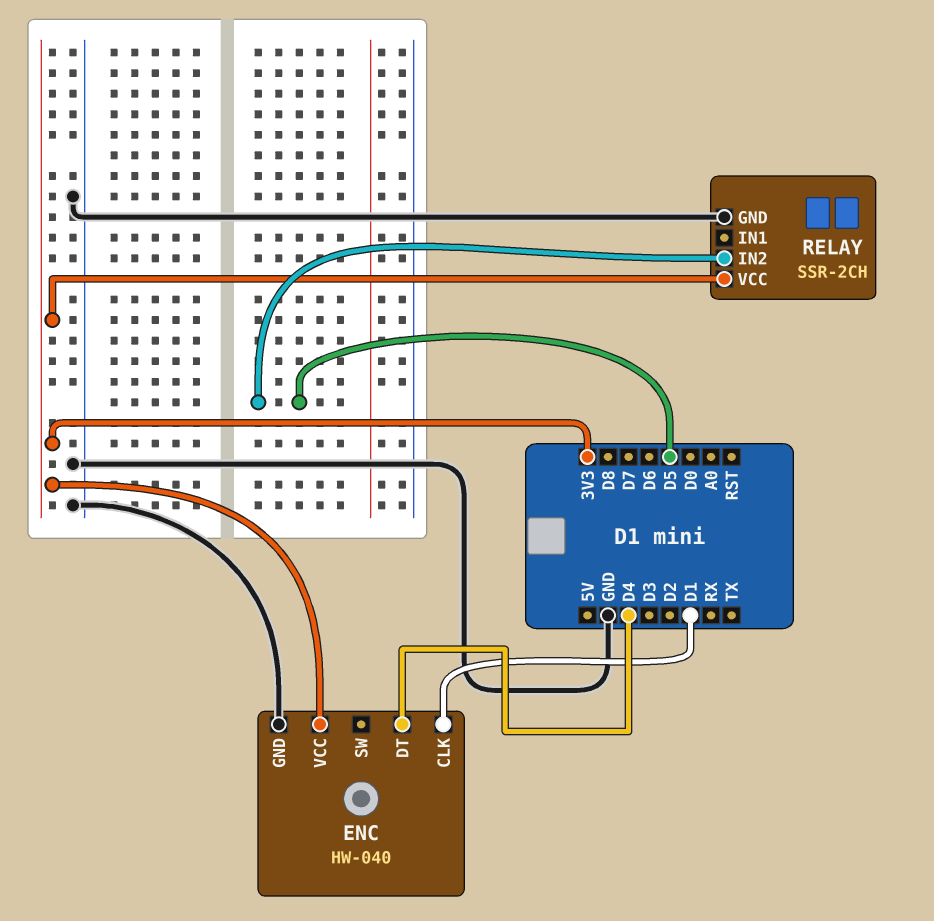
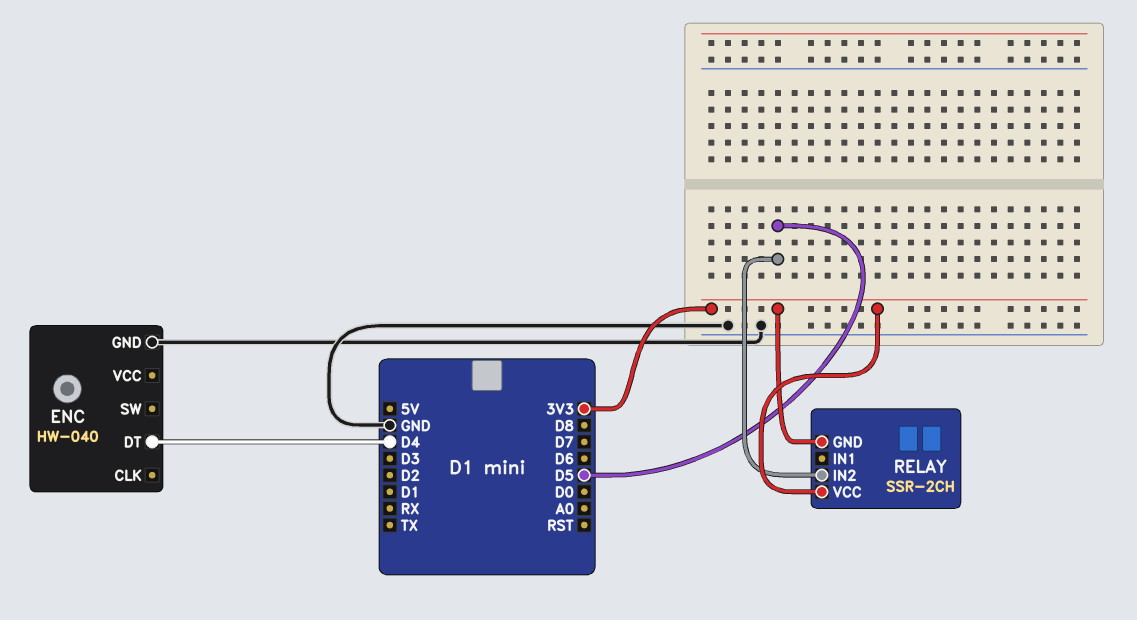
ENC pin CLK: D1 -> none
ENC pin VCC: 3V3 -> none
RELAY pin GND: GND -> 3V3

